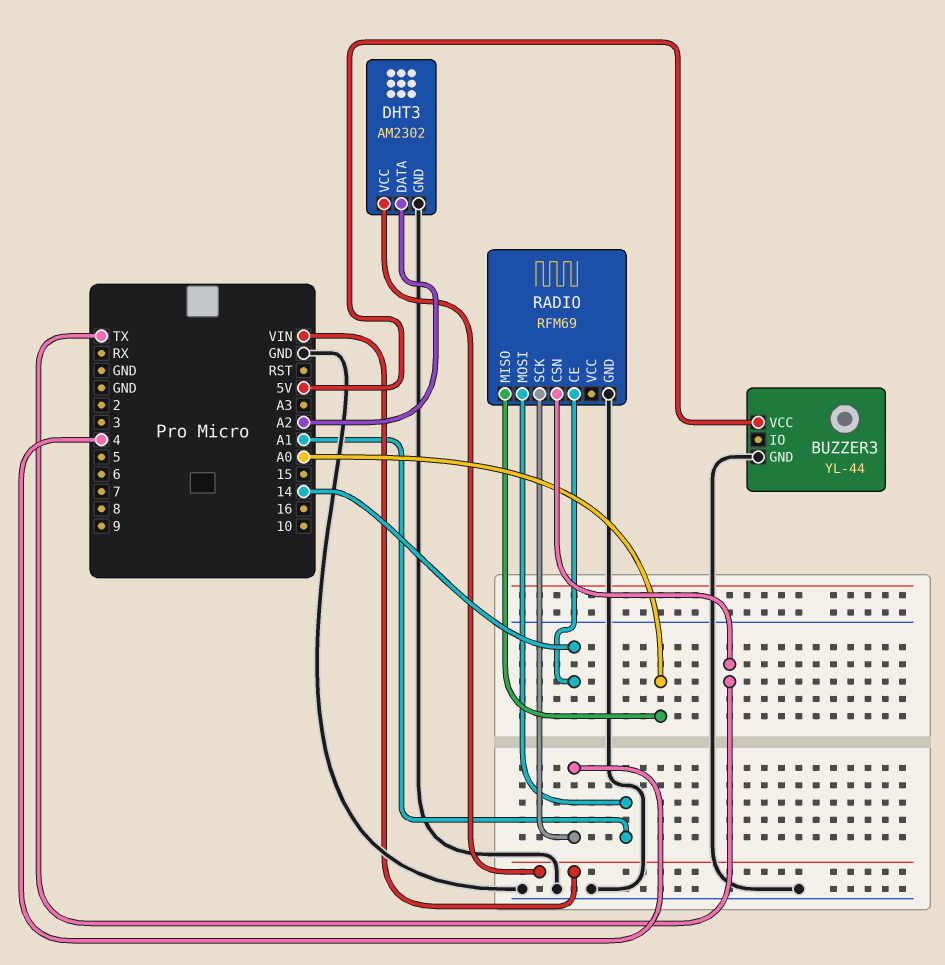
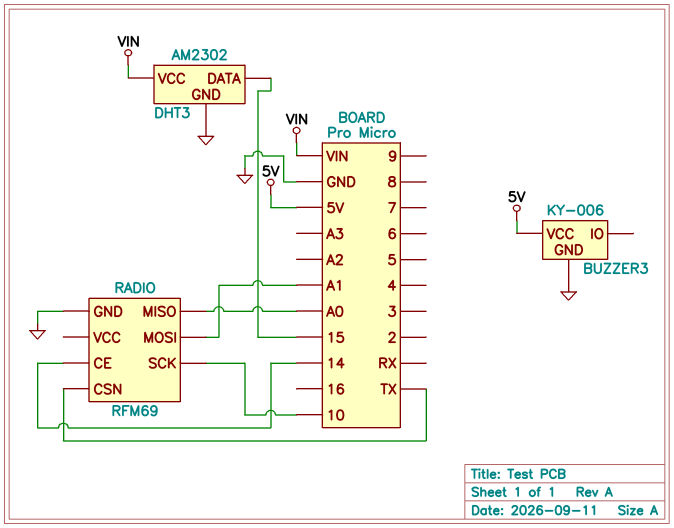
BUZZER3: YL-44 -> KY-006
DHT3 pin DATA: A2 -> 15
RADIO pin SCK: 4 -> 10

